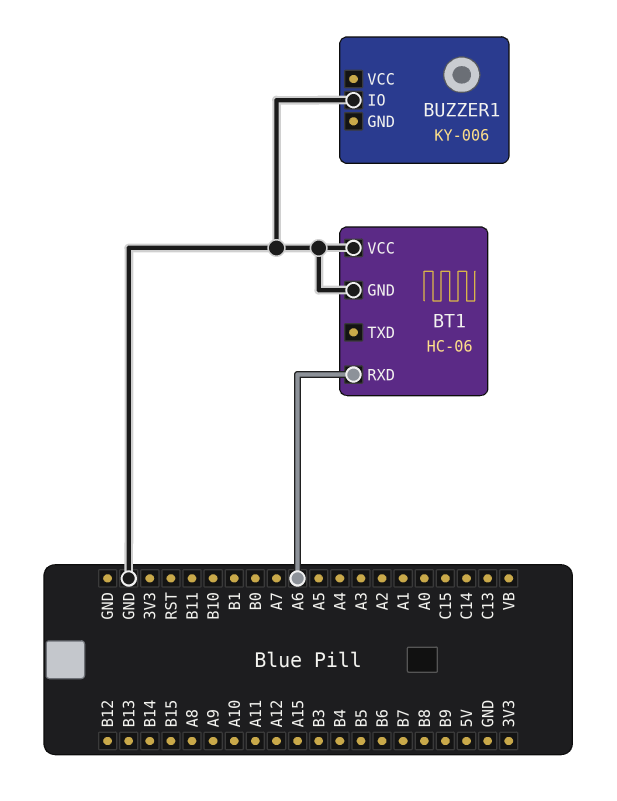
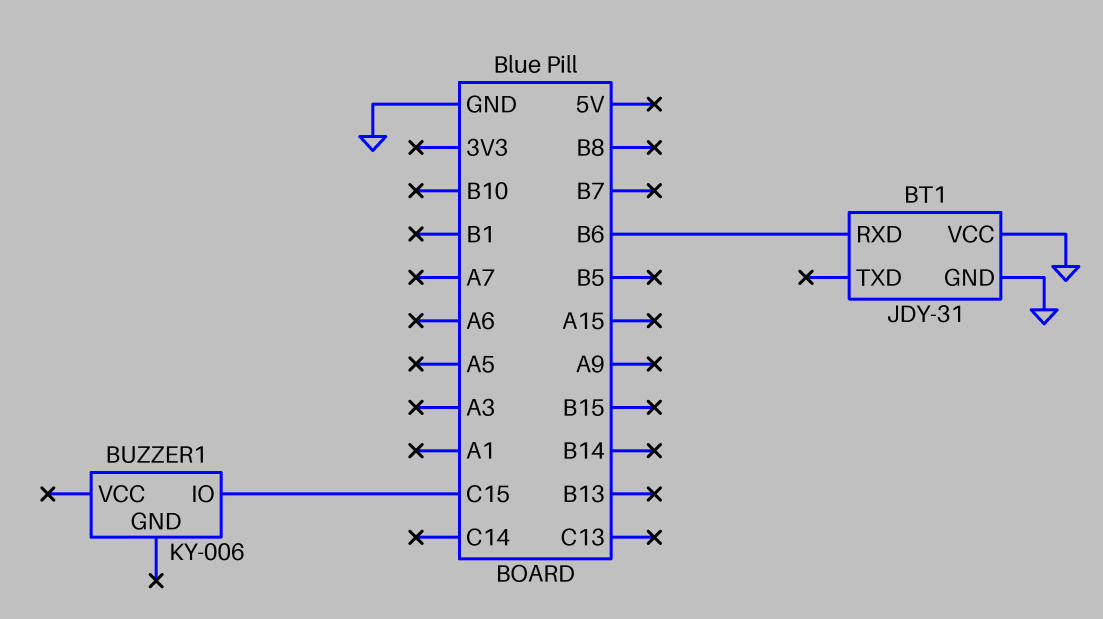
BT1: HC-06 -> JDY-31
BT1 pin RXD: A6 -> B6
BUZZER1 pin IO: GND -> C15

